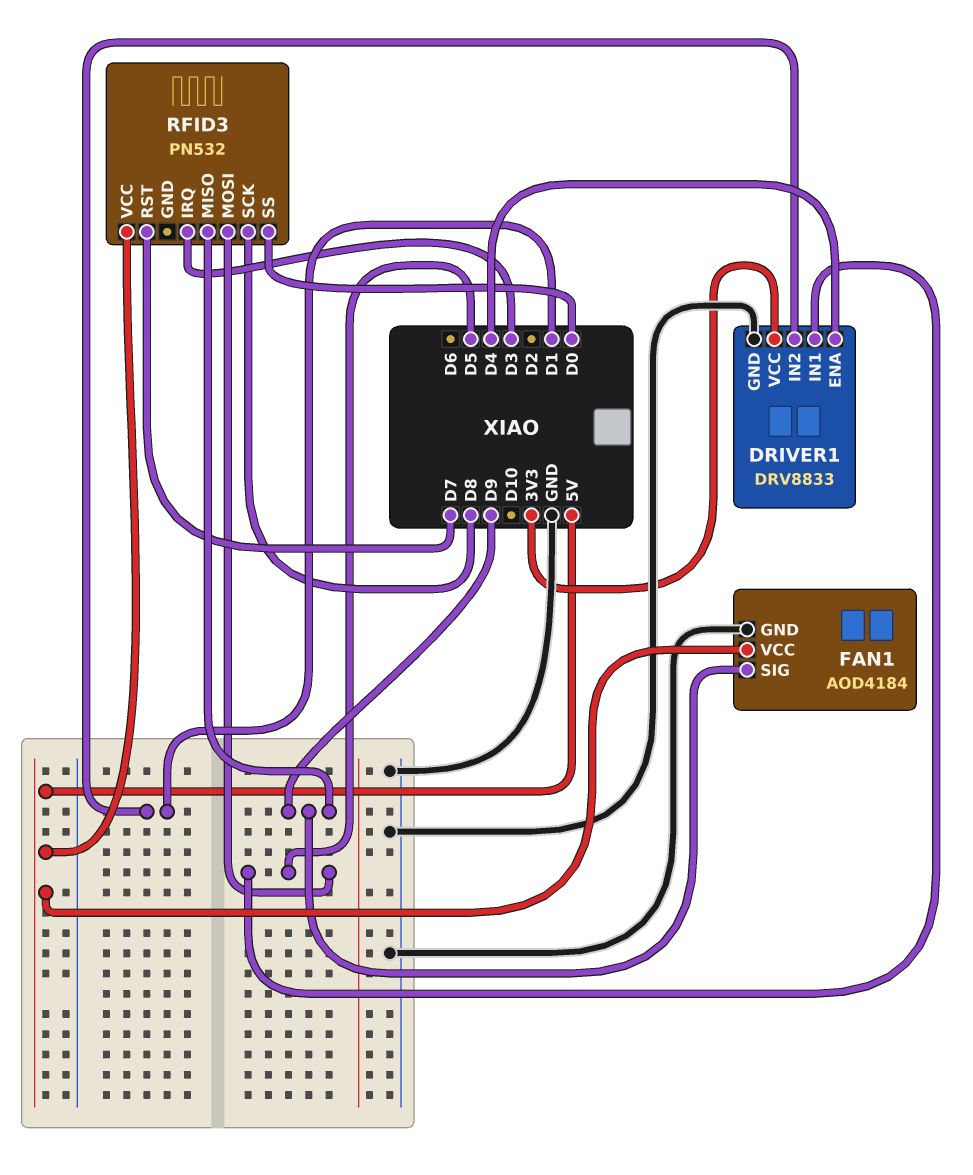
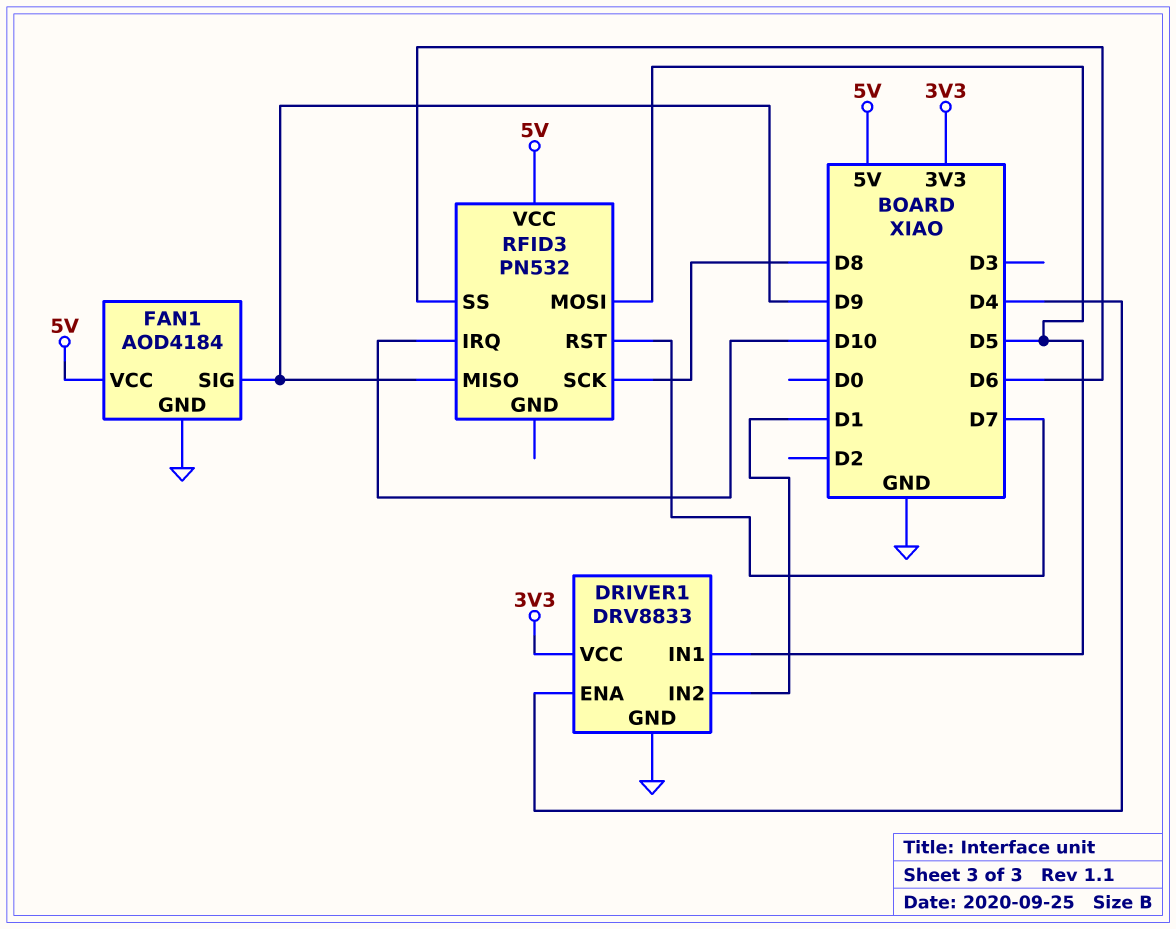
RFID3 pin IRQ: D3 -> D10
RFID3 pin SS: D0 -> D6

